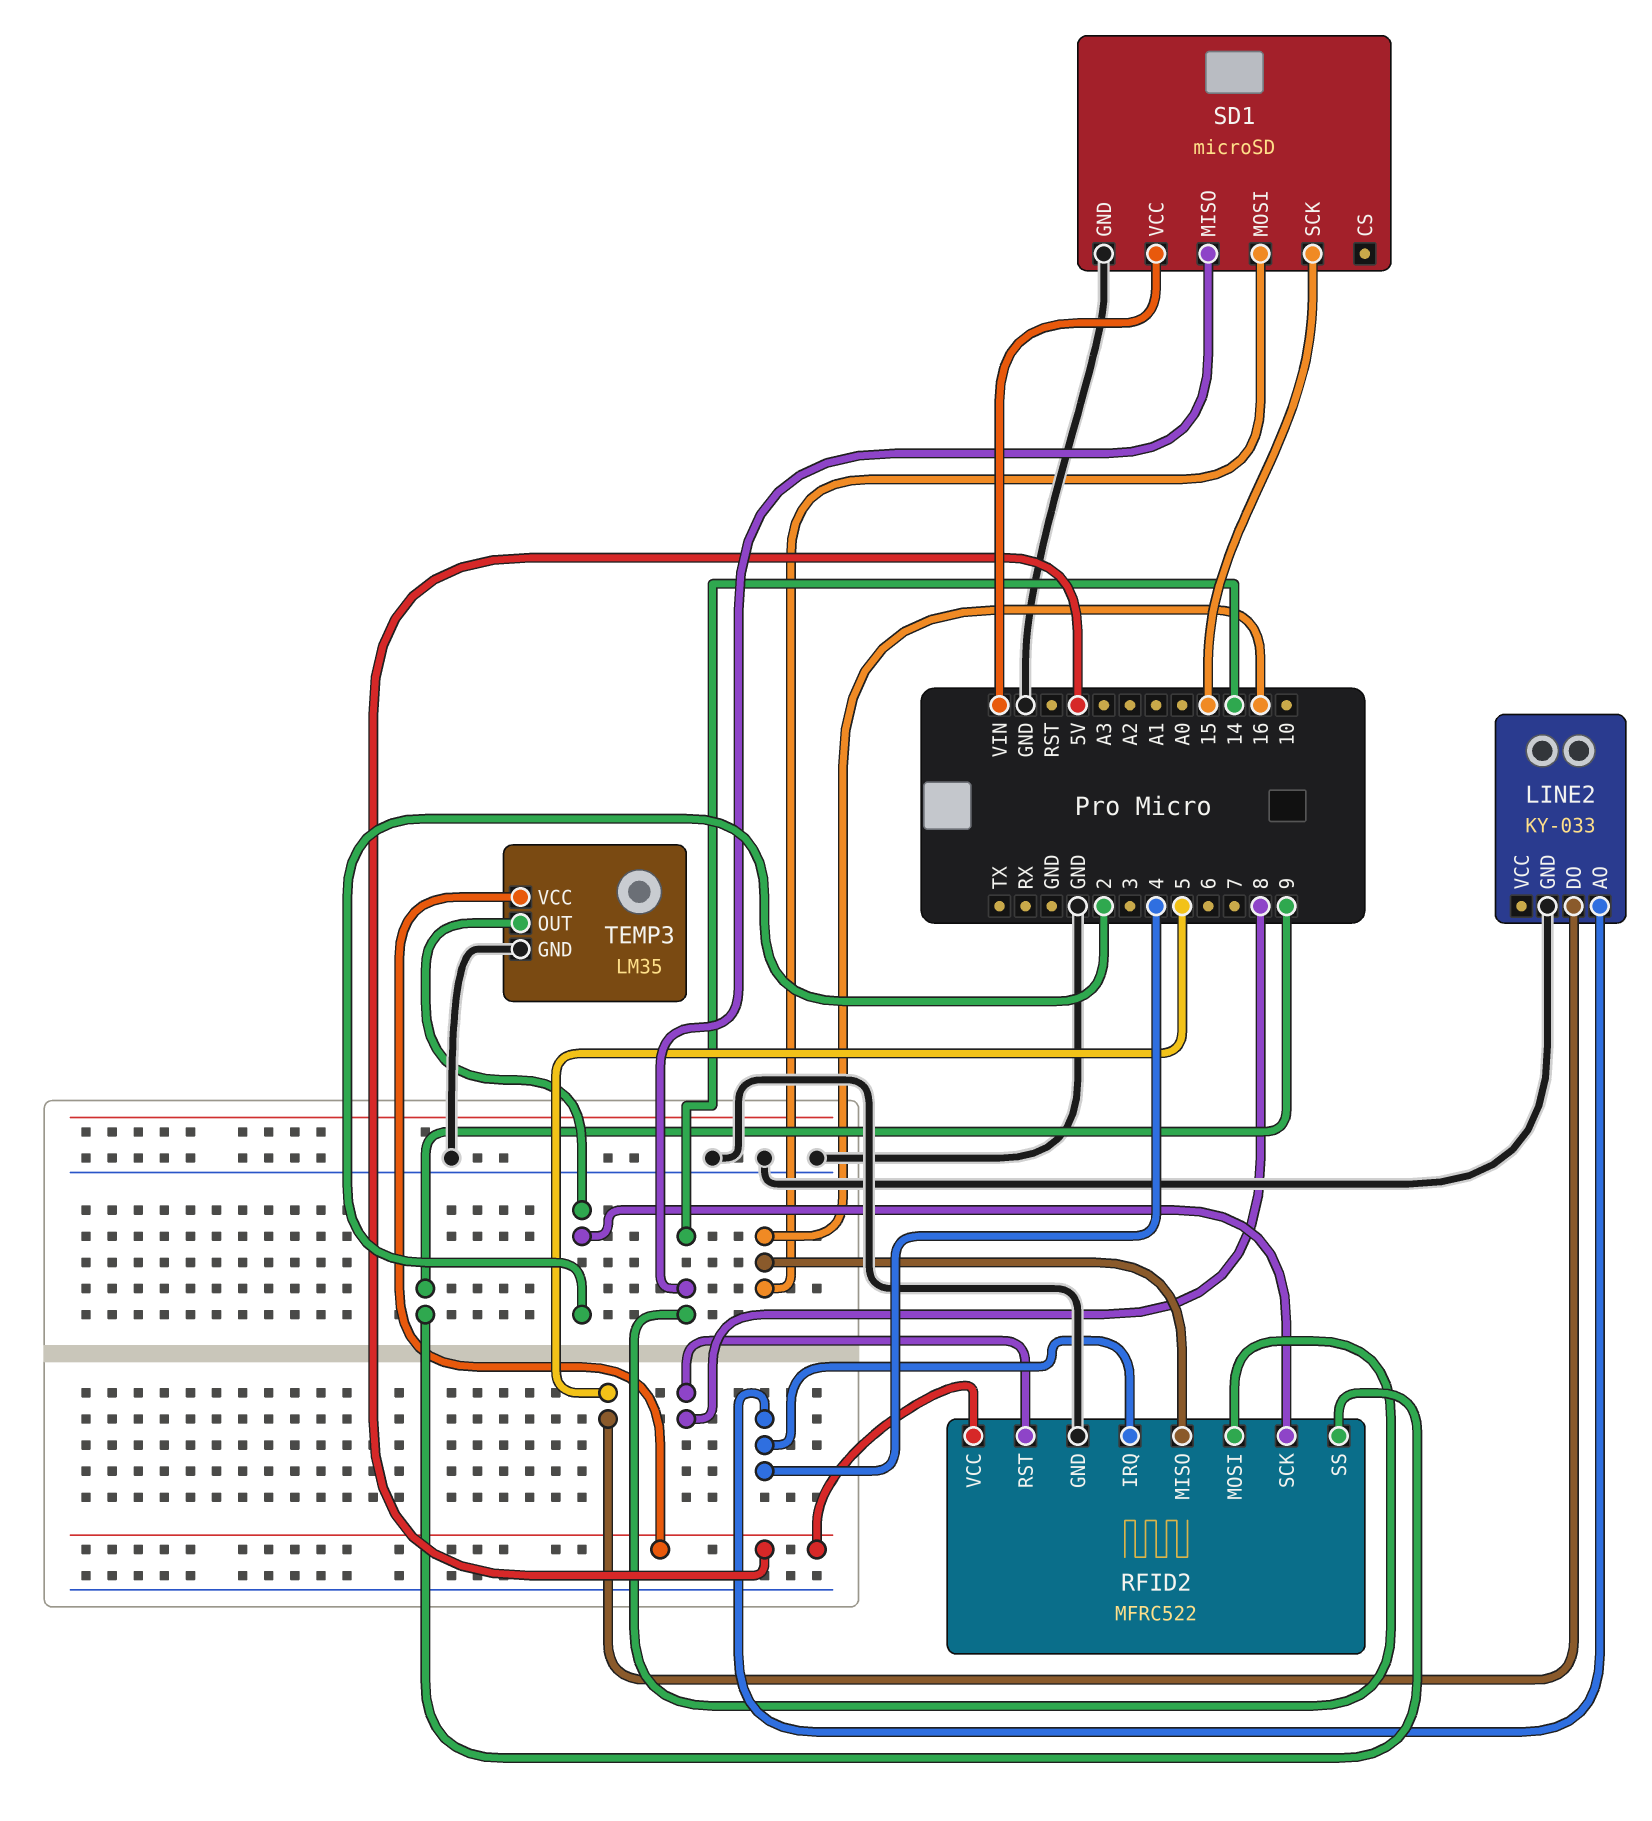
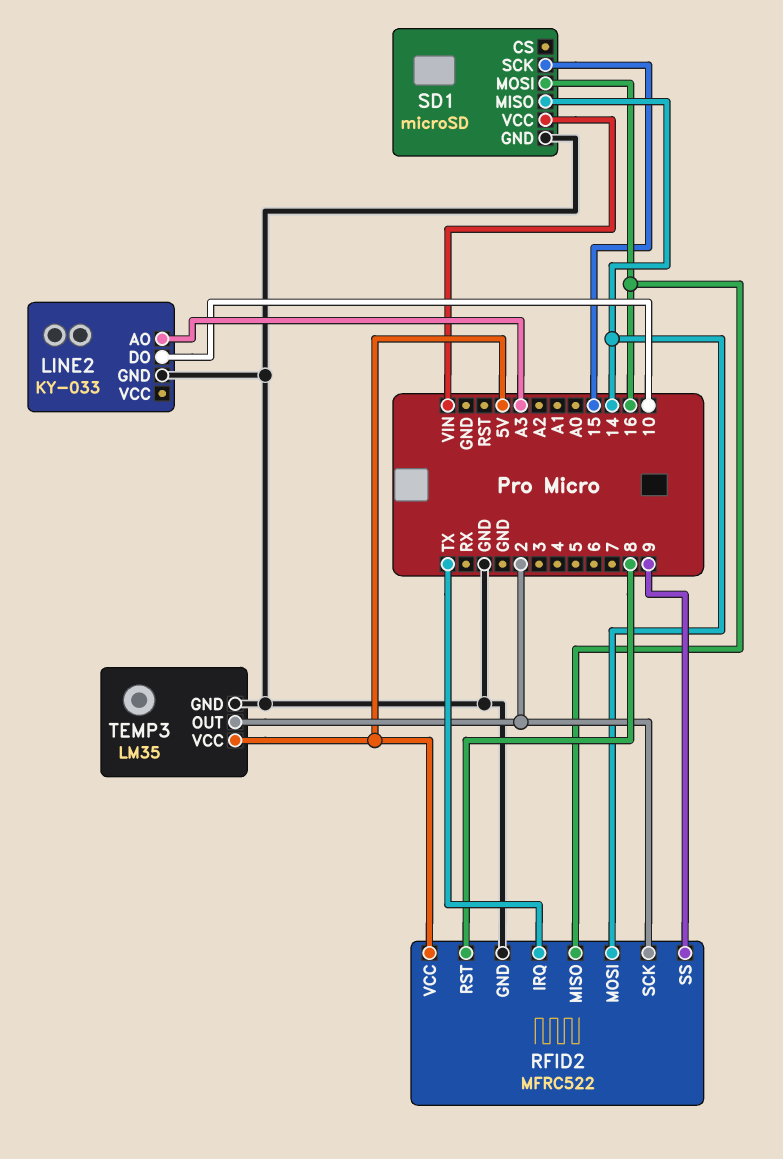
LINE2 pin AO: 4 -> A3
LINE2 pin DO: 5 -> 10
RFID2 pin IRQ: 4 -> TX

